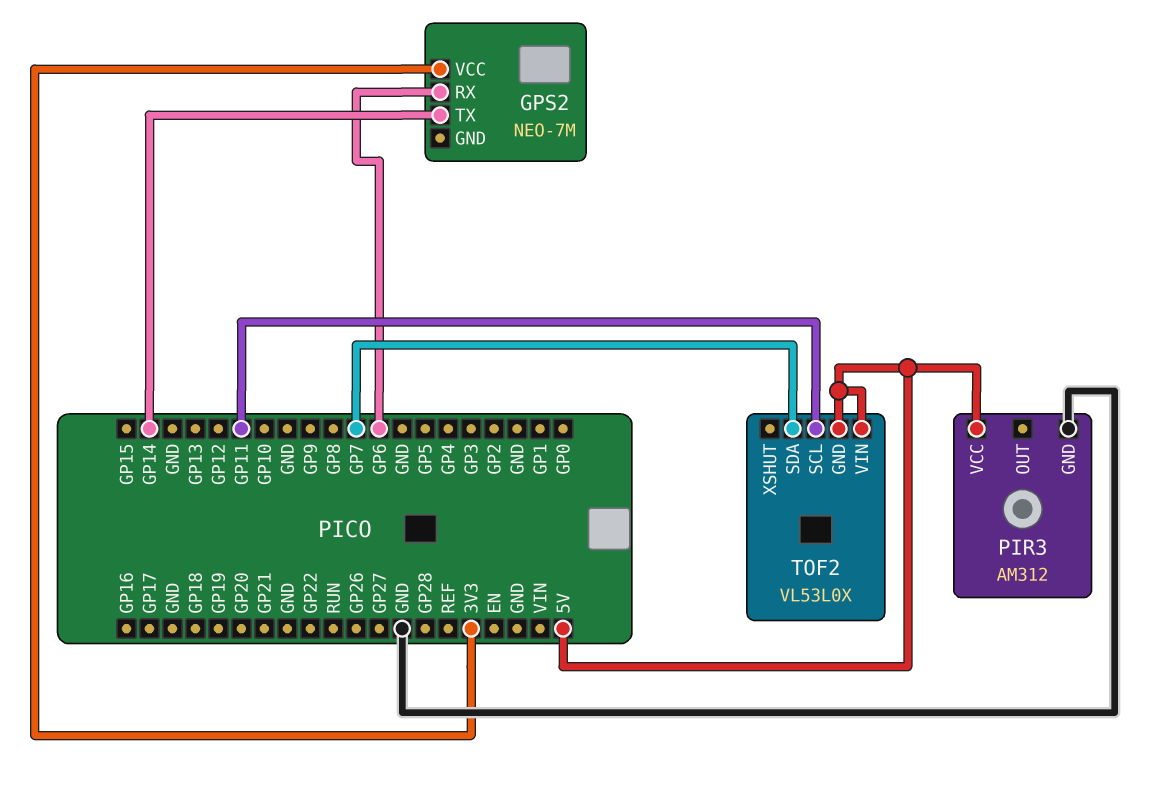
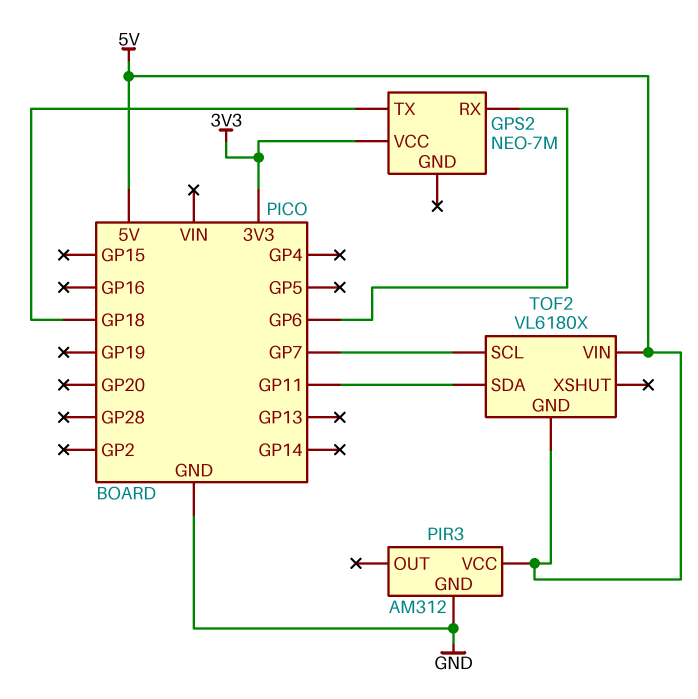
GPS2 pin TX: GP14 -> GP18
TOF2: VL53L0X -> VL6180X
TOF2 pin SCL: GP11 -> GP7
TOF2 pin SDA: GP7 -> GP11

